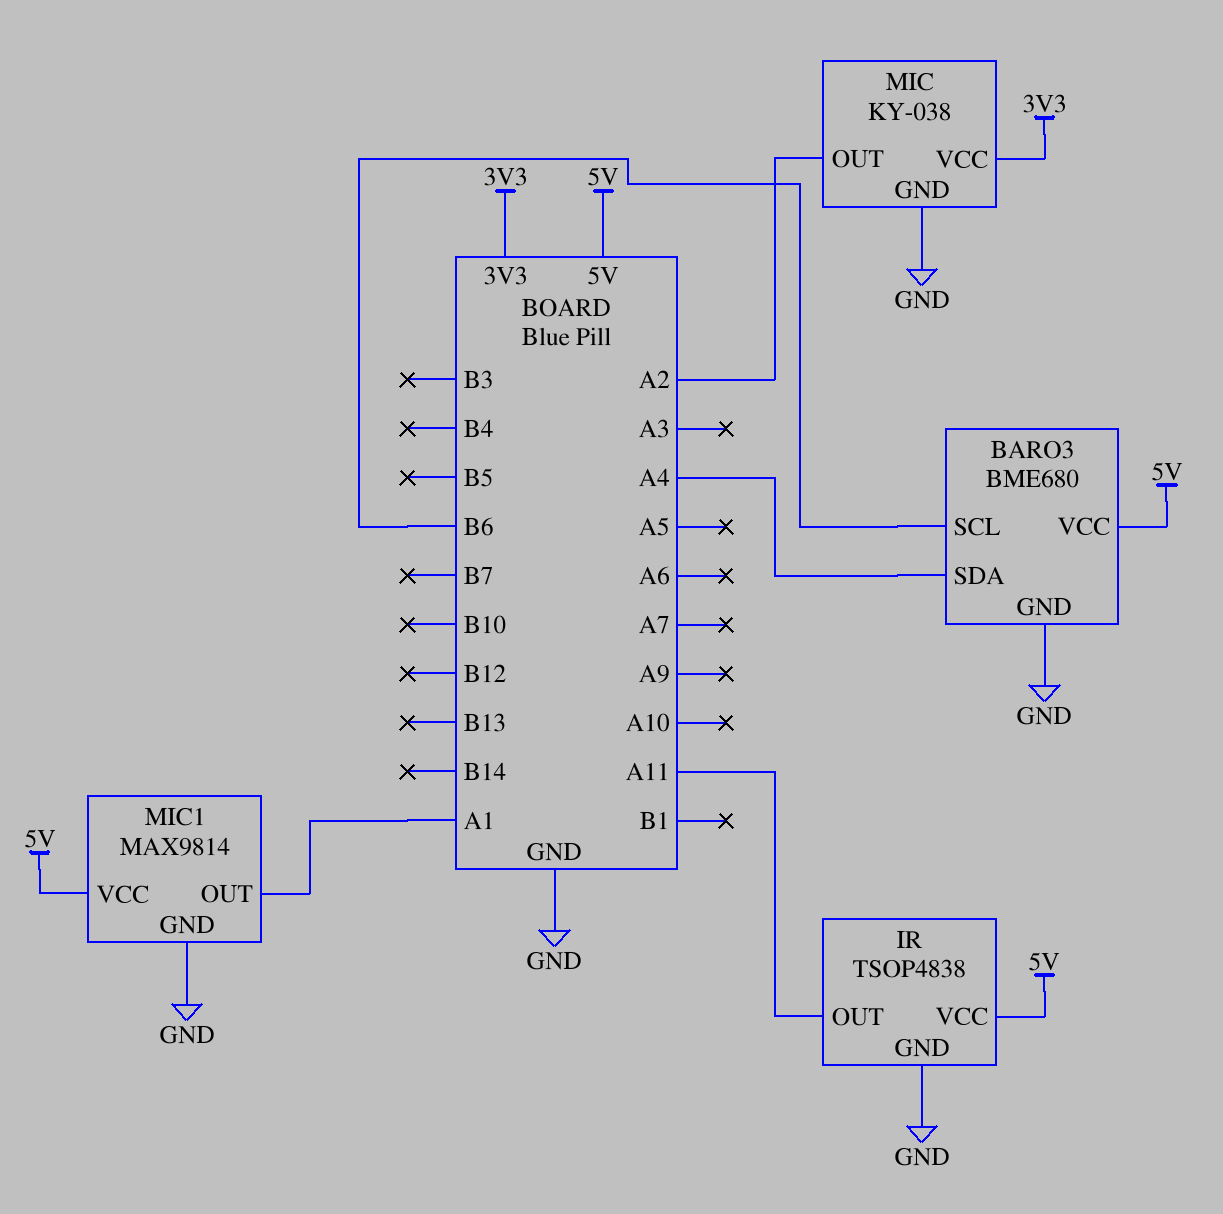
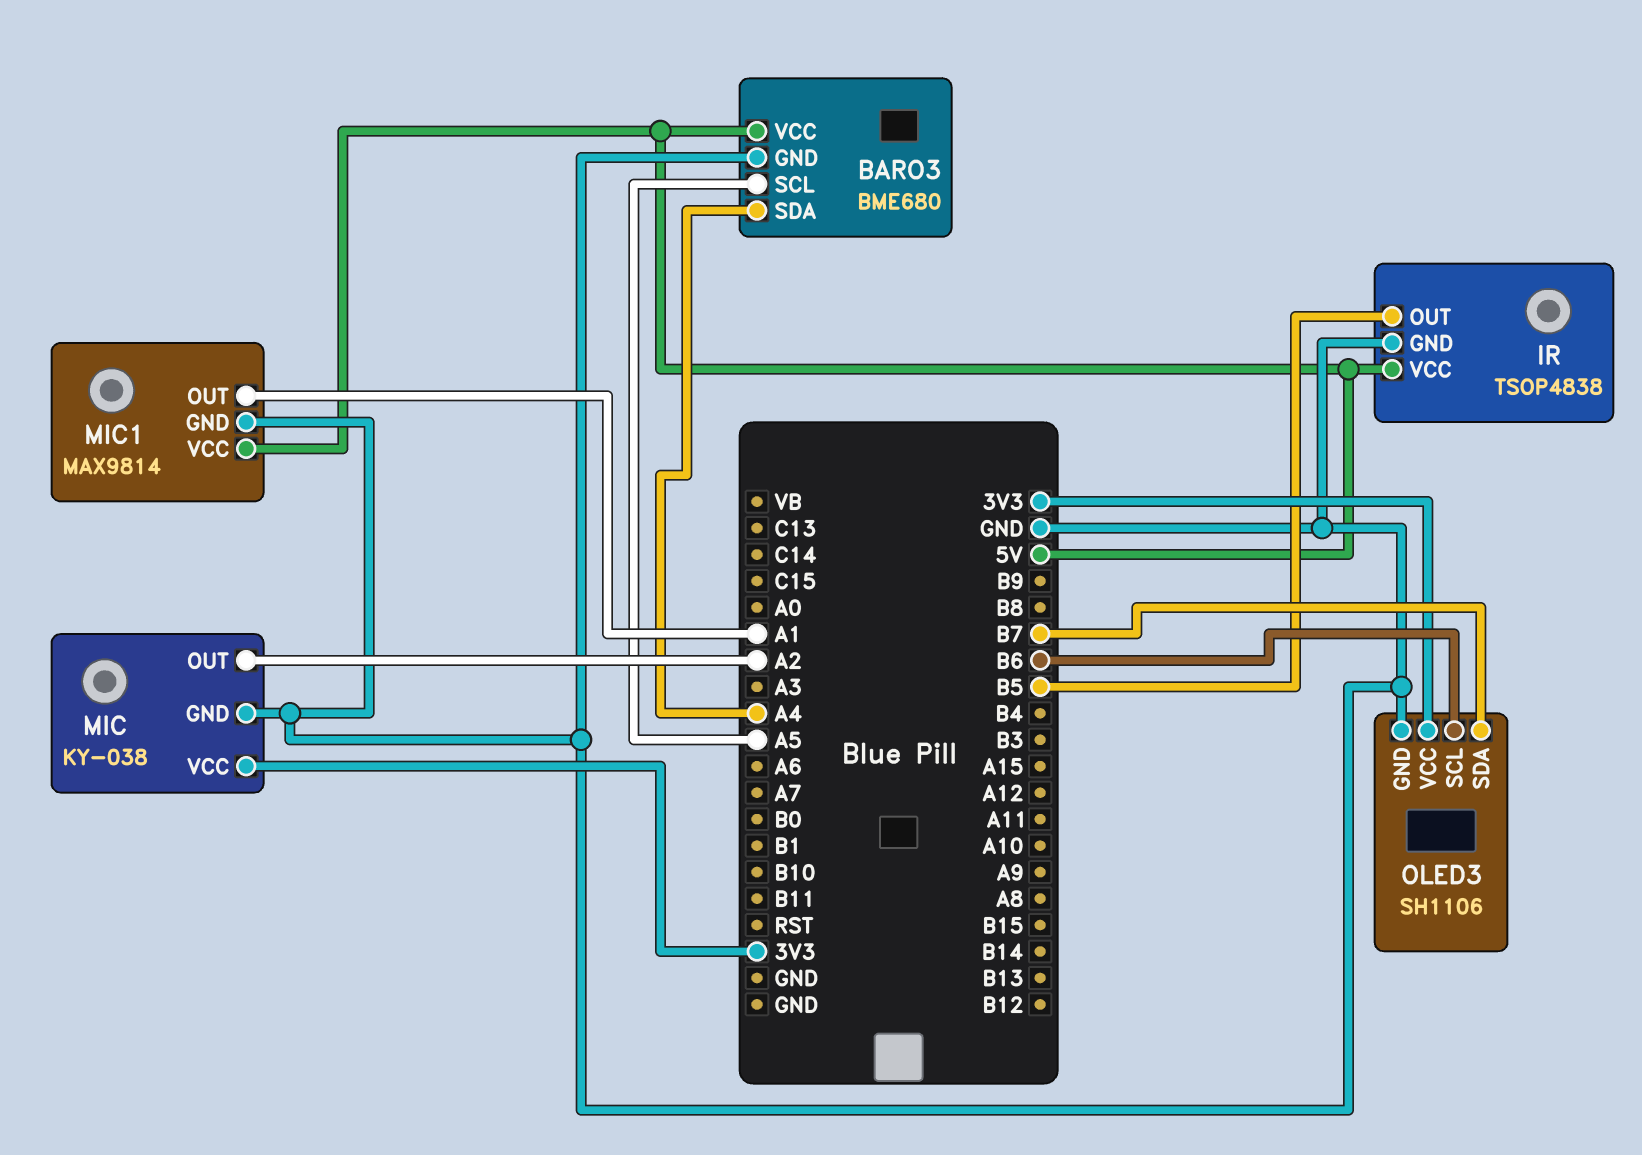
BARO3 pin SCL: B6 -> A5
IR pin OUT: A11 -> B5
OLED3: none -> SH1106
OLED3 pin GND: none -> GND
OLED3 pin SCL: none -> B6
OLED3 pin SDA: none -> B7
OLED3 pin VCC: none -> 3V3

